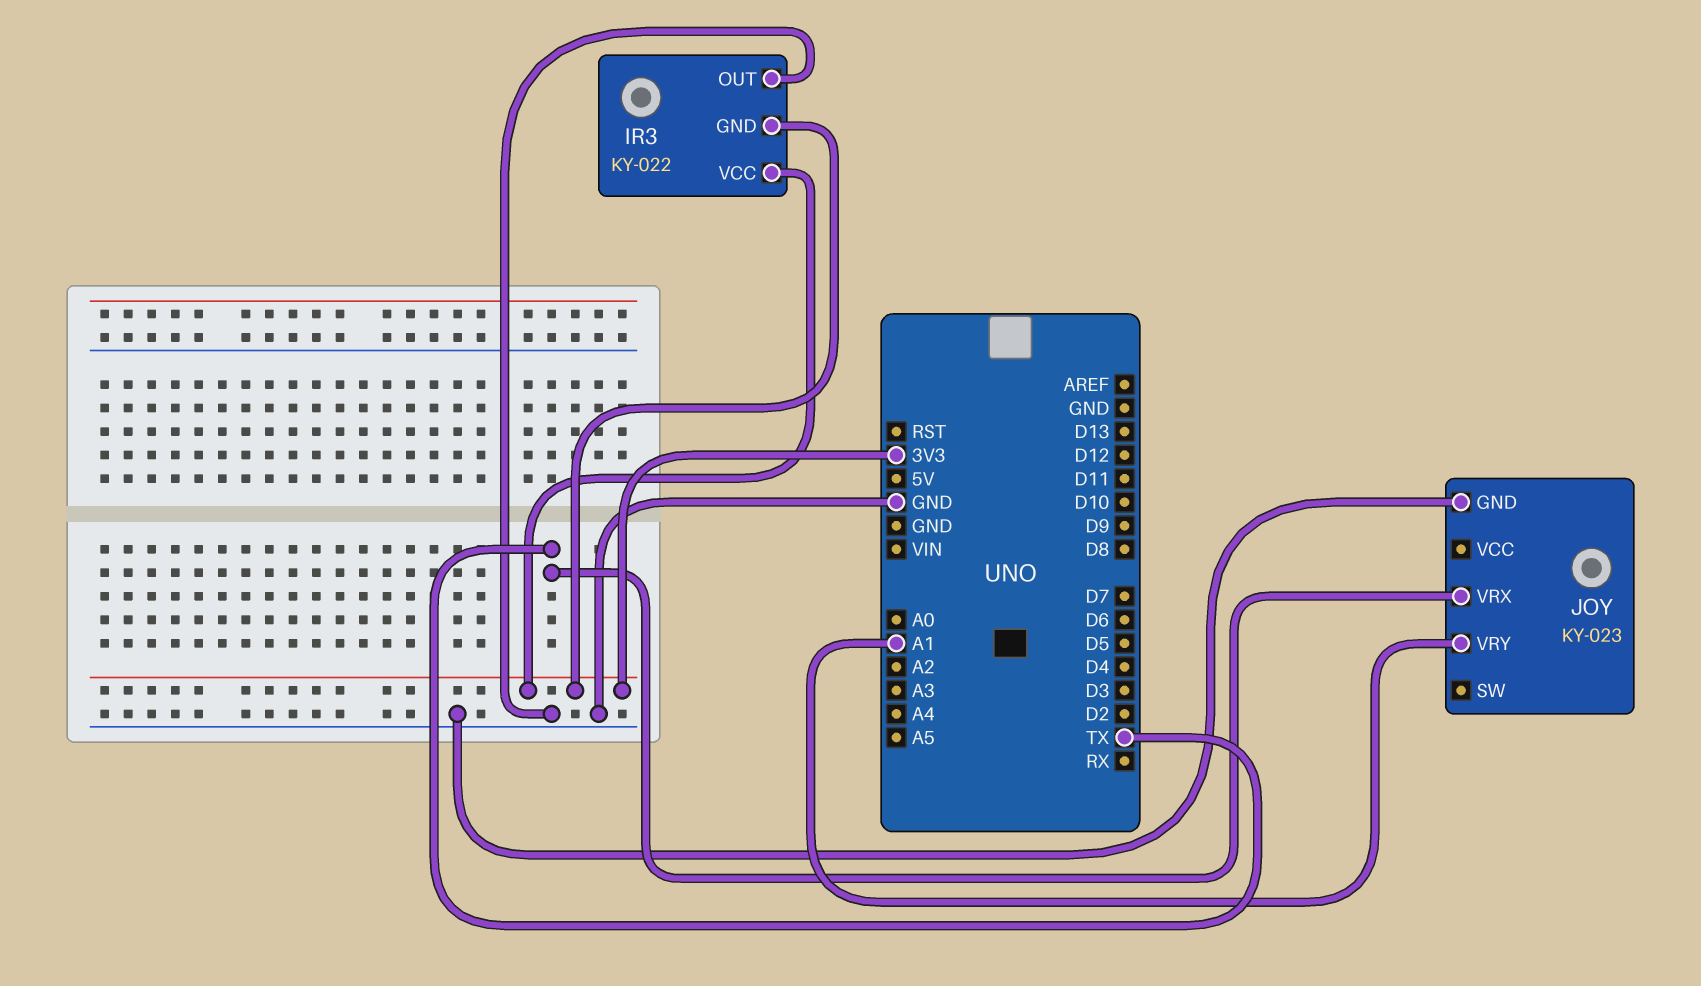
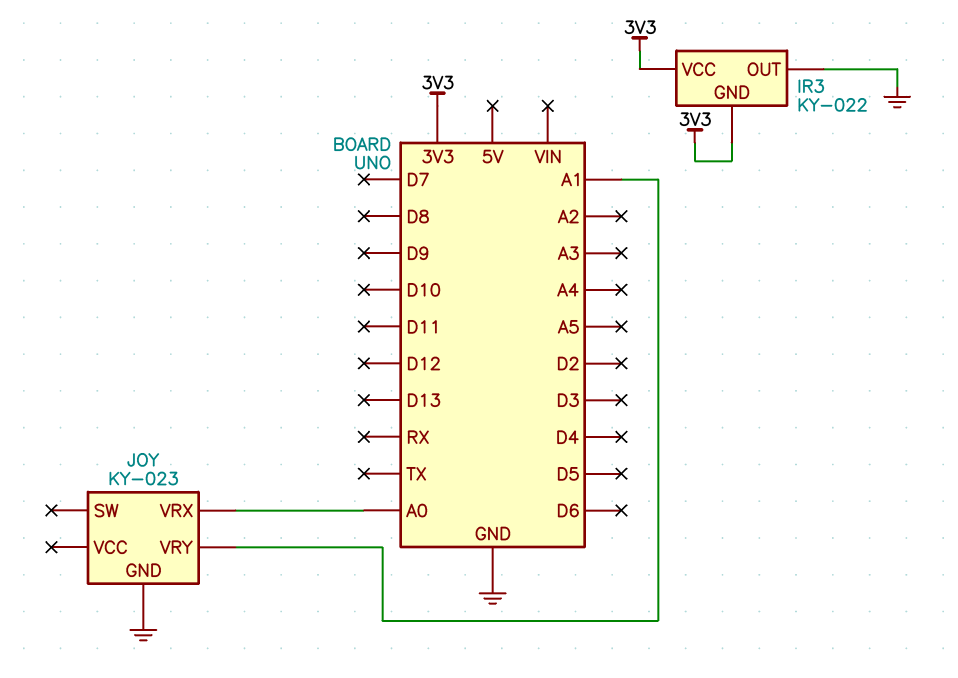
JOY pin VRX: TX -> A0

